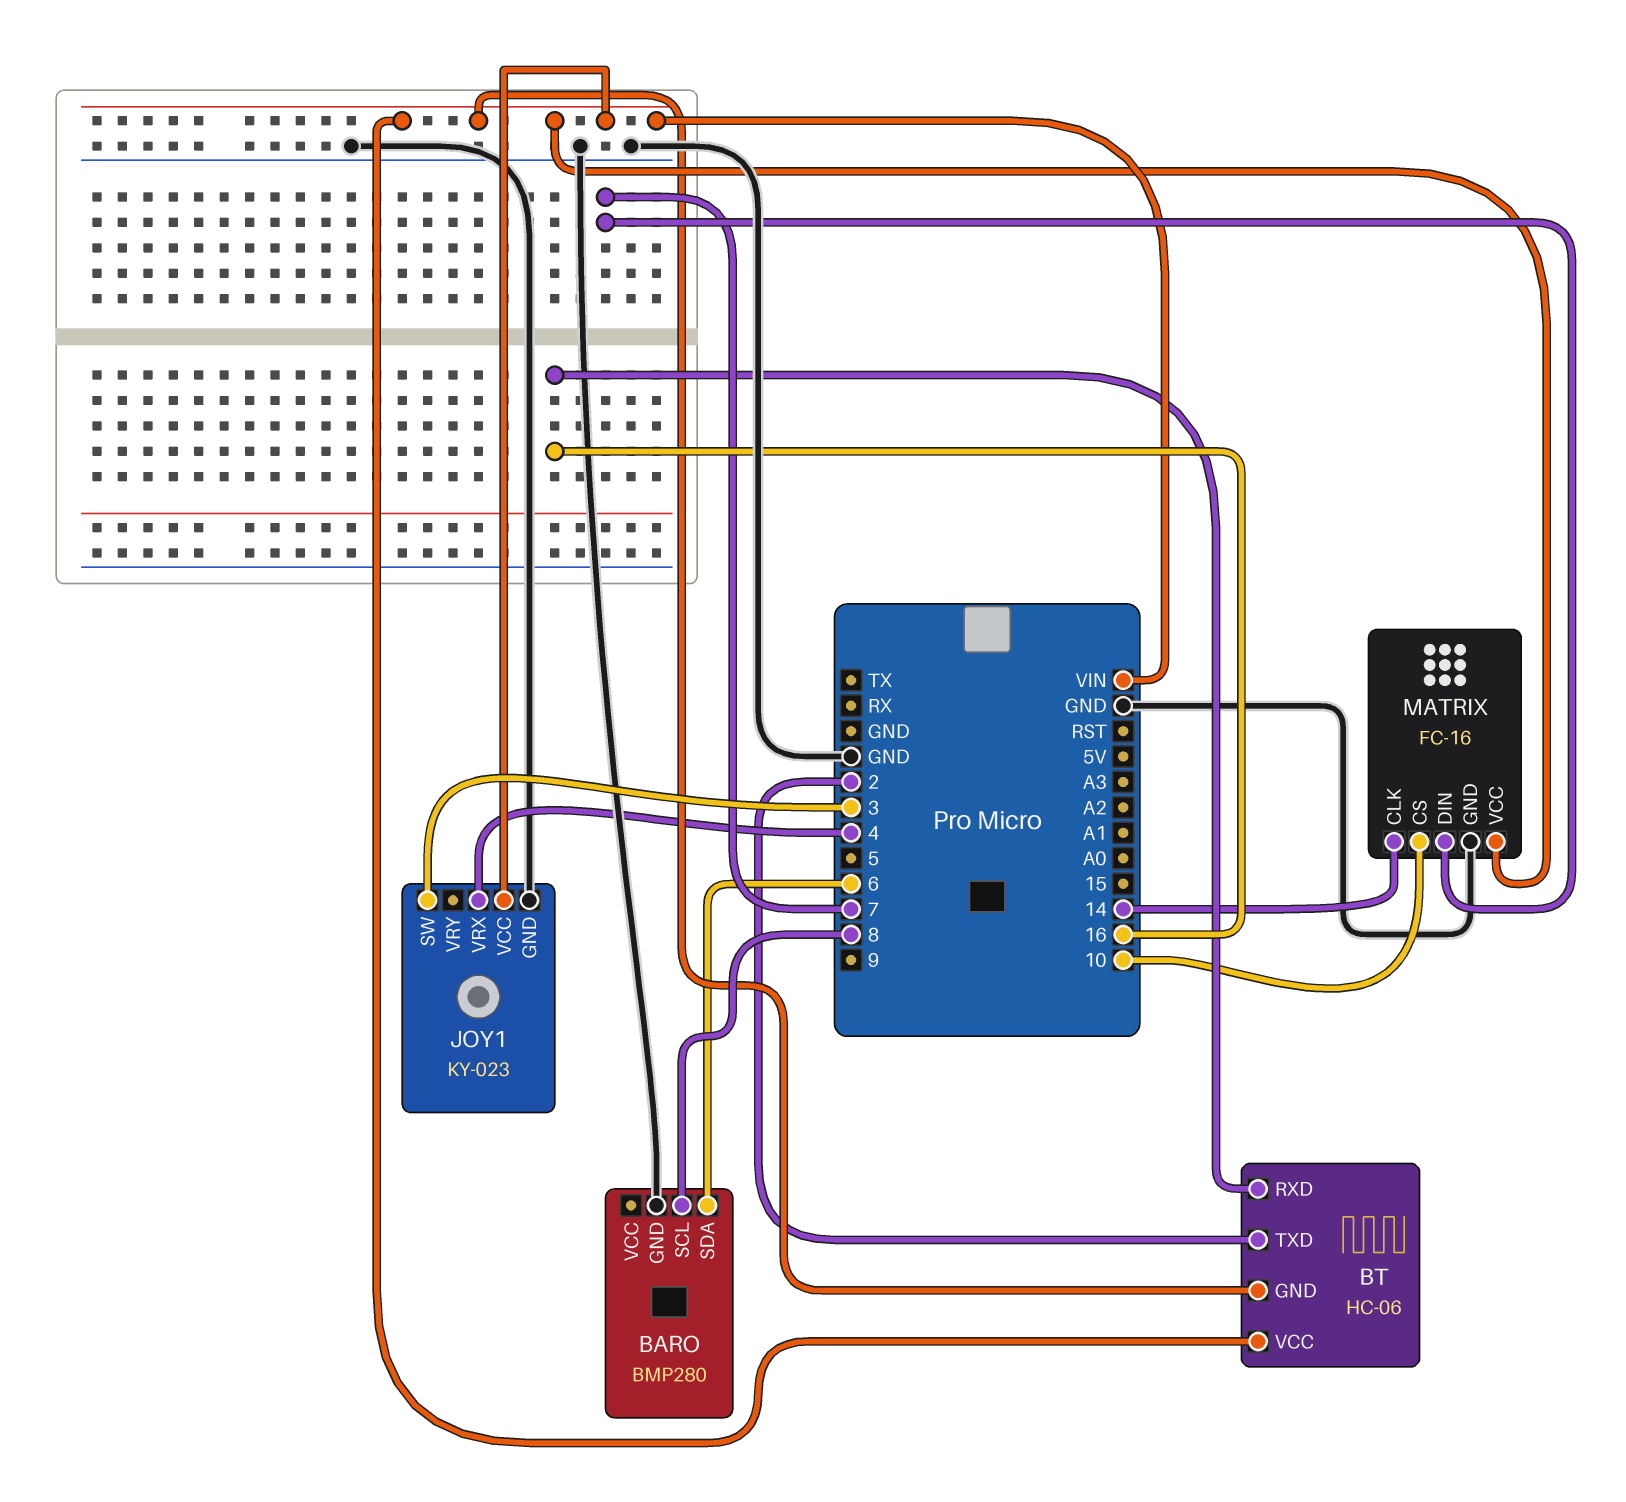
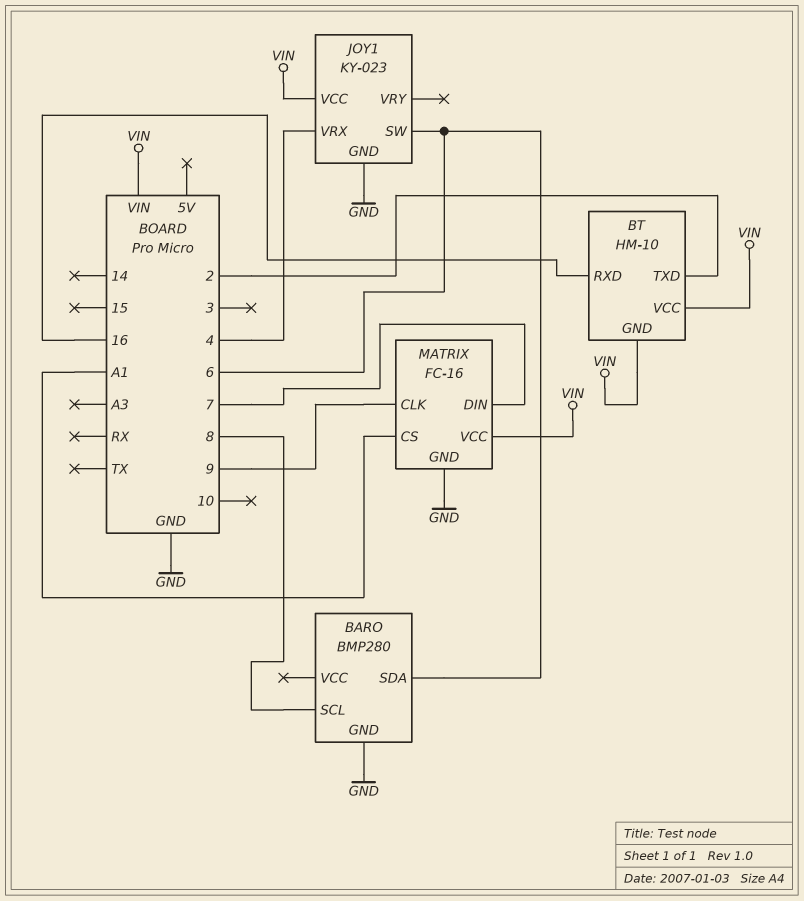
BT: HC-06 -> HM-10
JOY1 pin SW: 3 -> 6
MATRIX pin CLK: 14 -> 9
MATRIX pin CS: 10 -> A1

